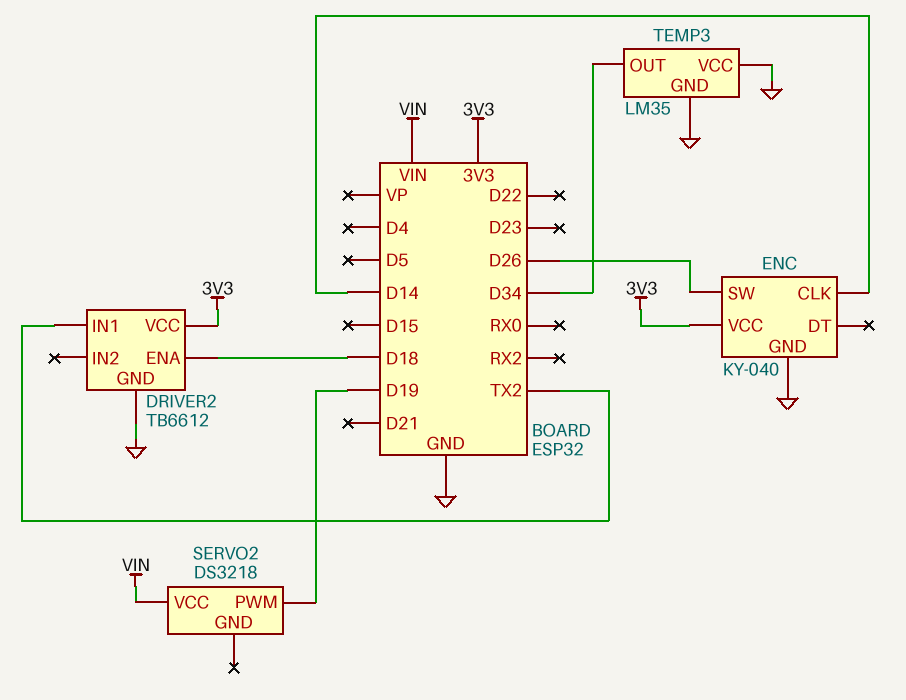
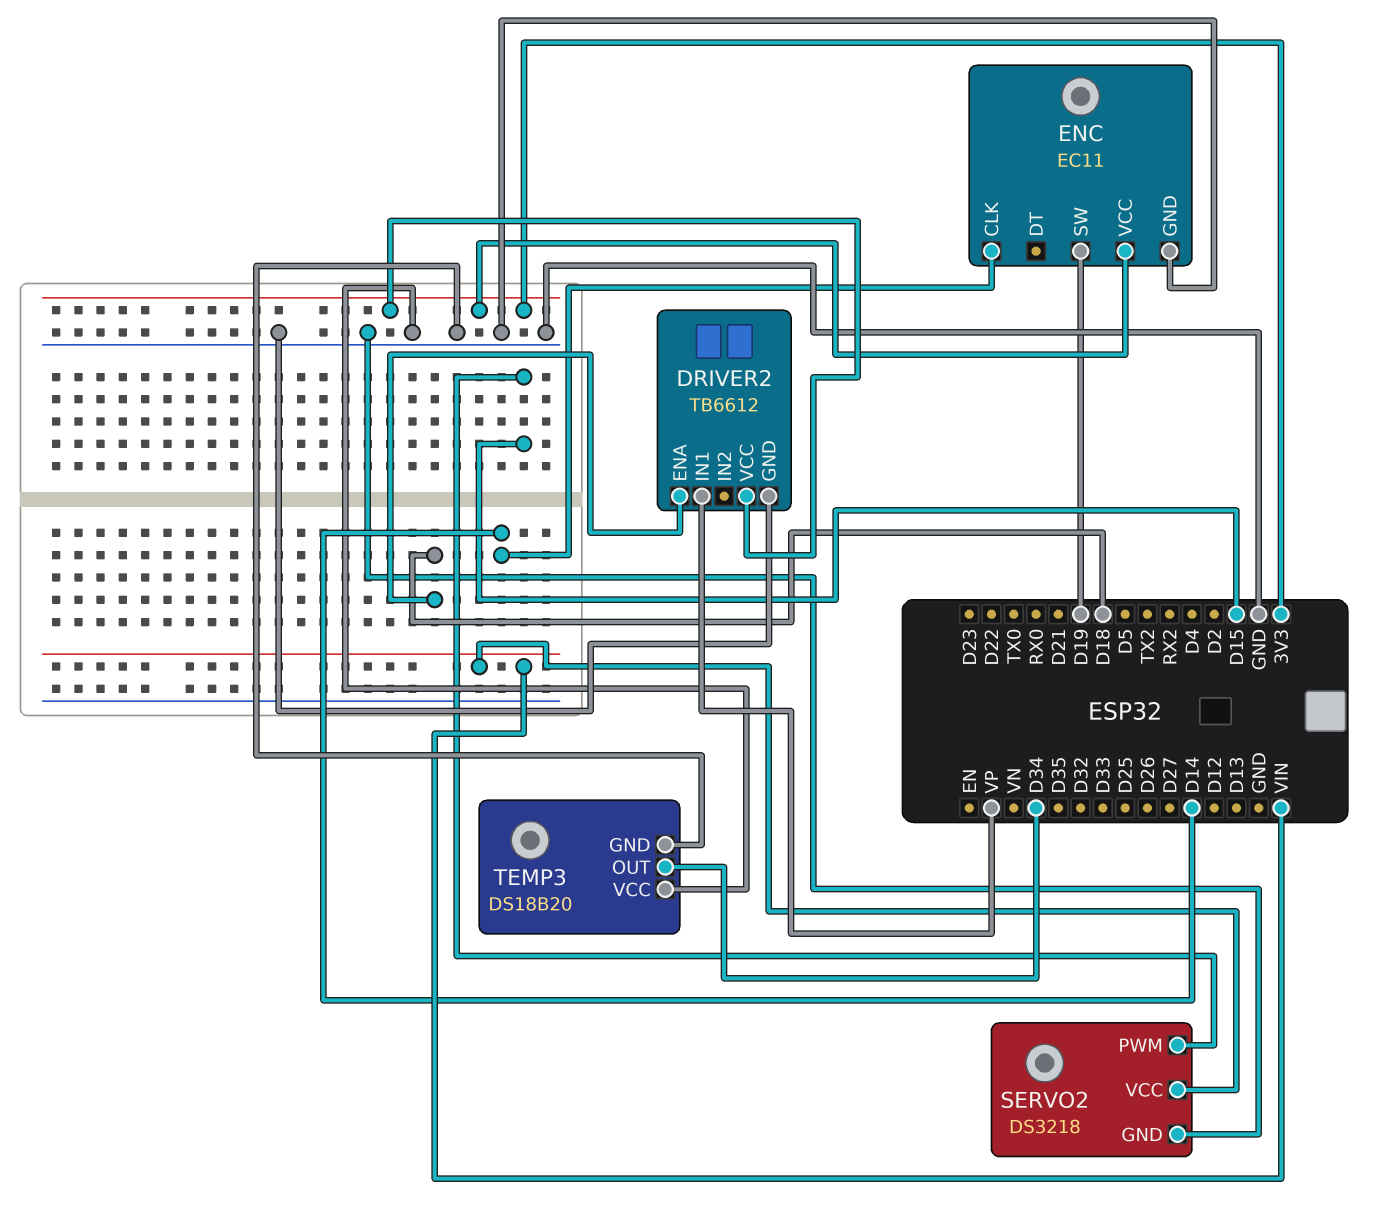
DRIVER2 pin IN1: TX2 -> VP
ENC: KY-040 -> EC11
ENC pin SW: D26 -> D19
SERVO2 pin GND: none -> GND
SERVO2 pin PWM: D19 -> D15
TEMP3: LM35 -> DS18B20

